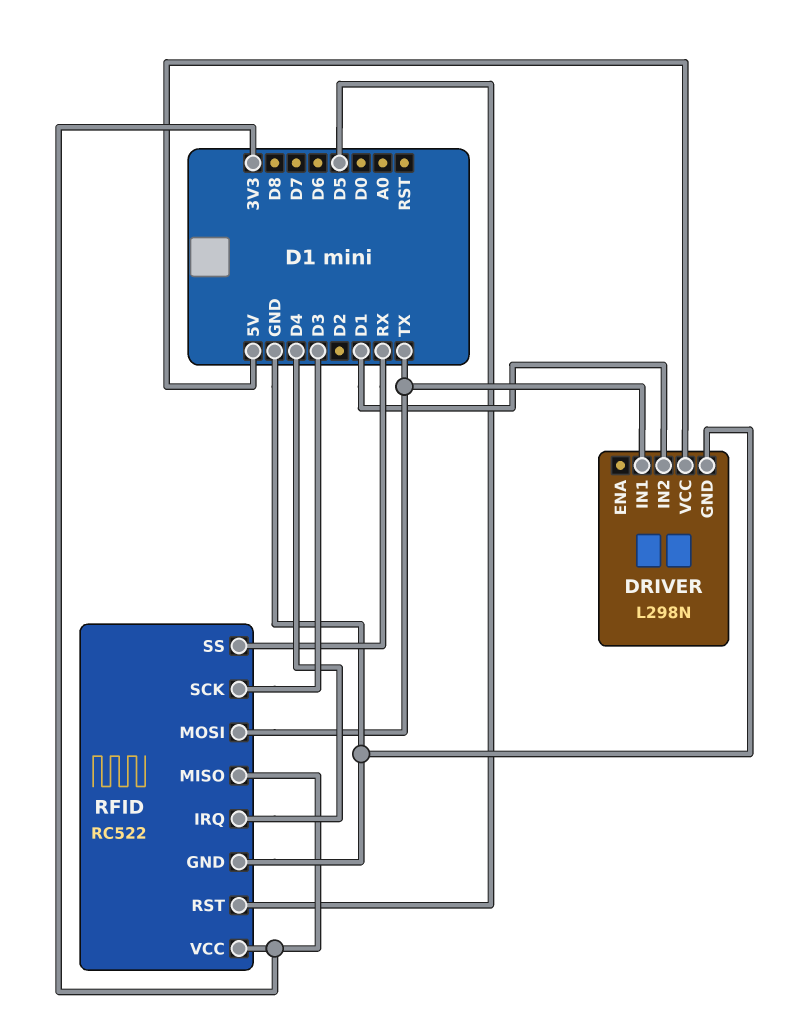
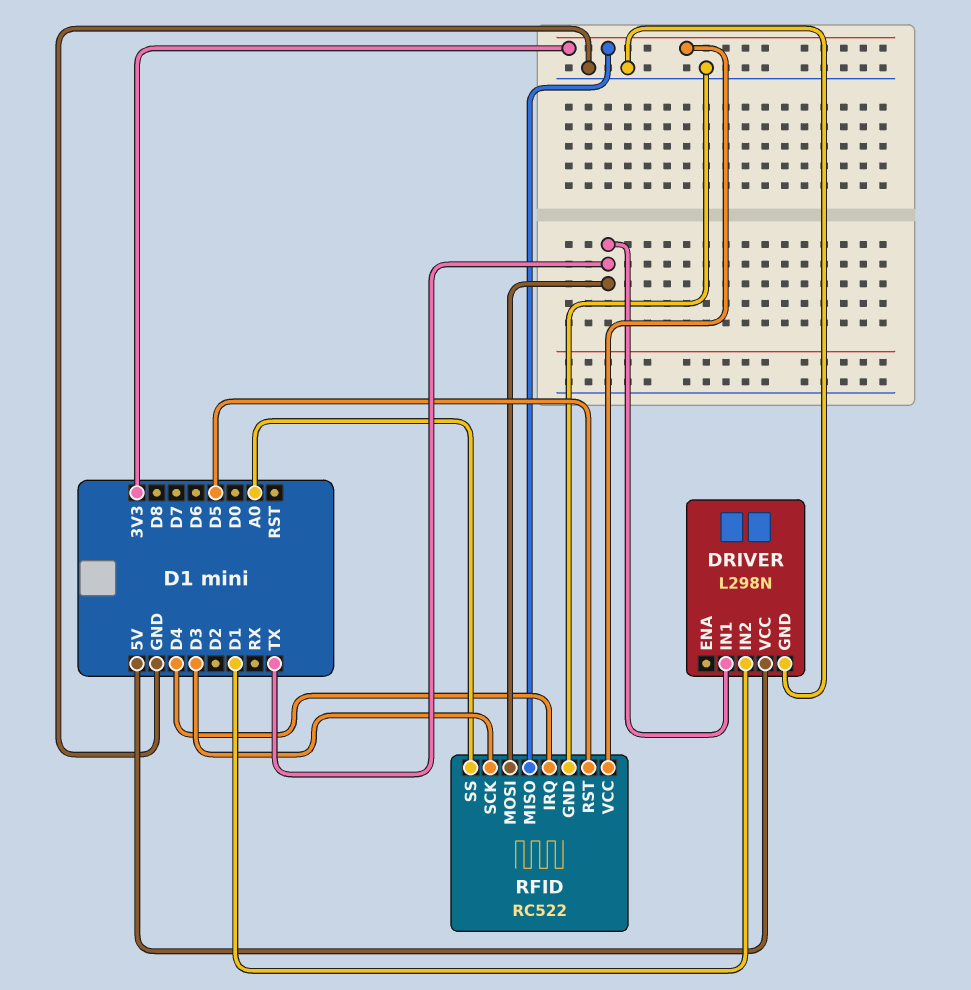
RFID pin SS: RX -> A0

